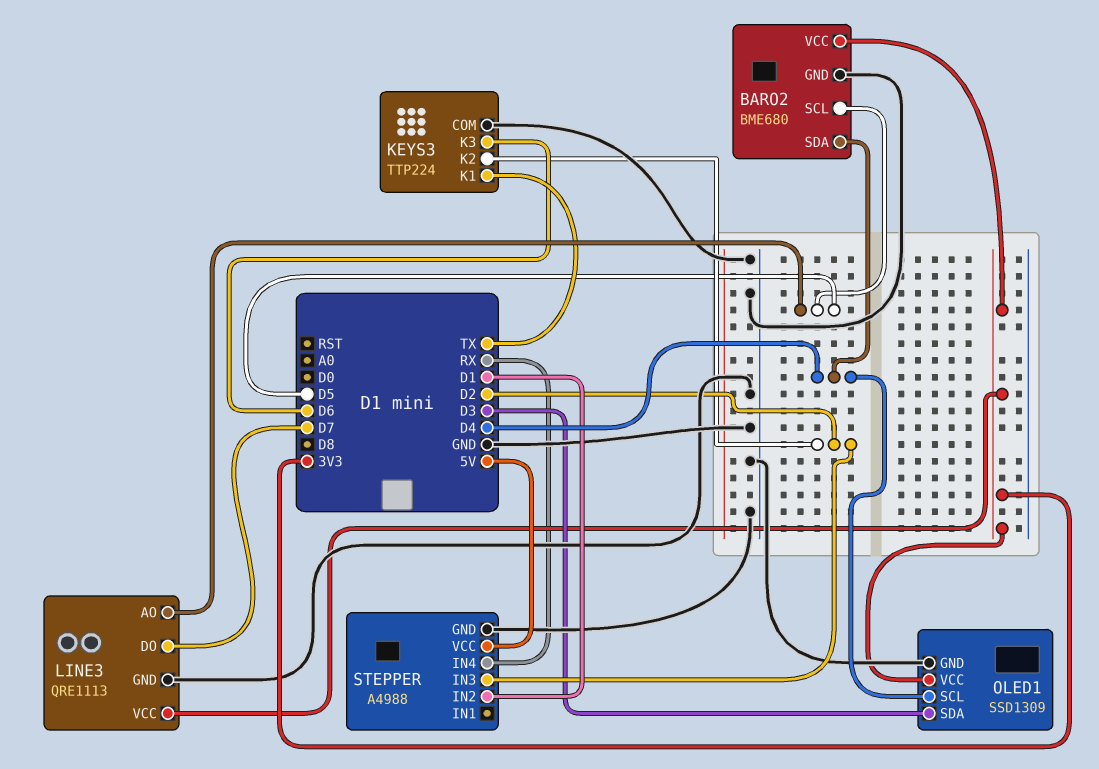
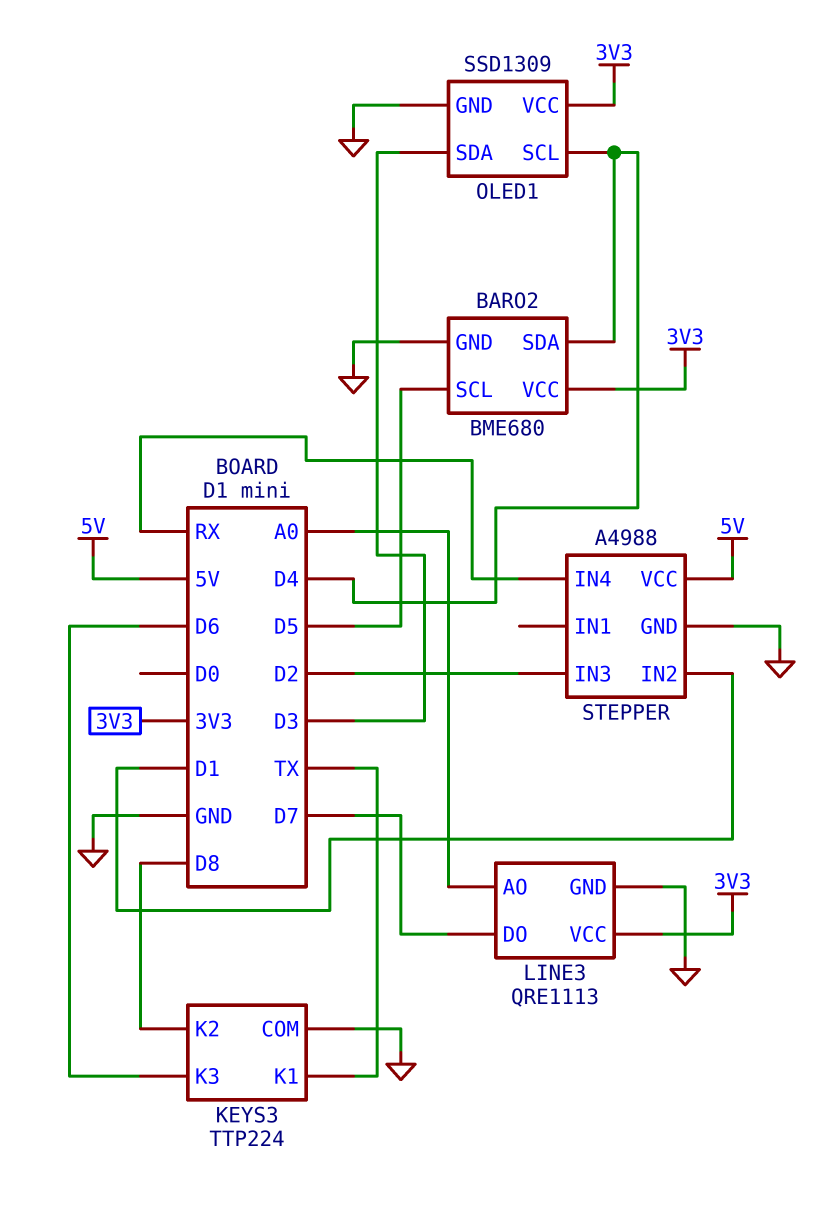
KEYS3 pin K2: D2 -> D8
LINE3 pin AO: D5 -> A0

